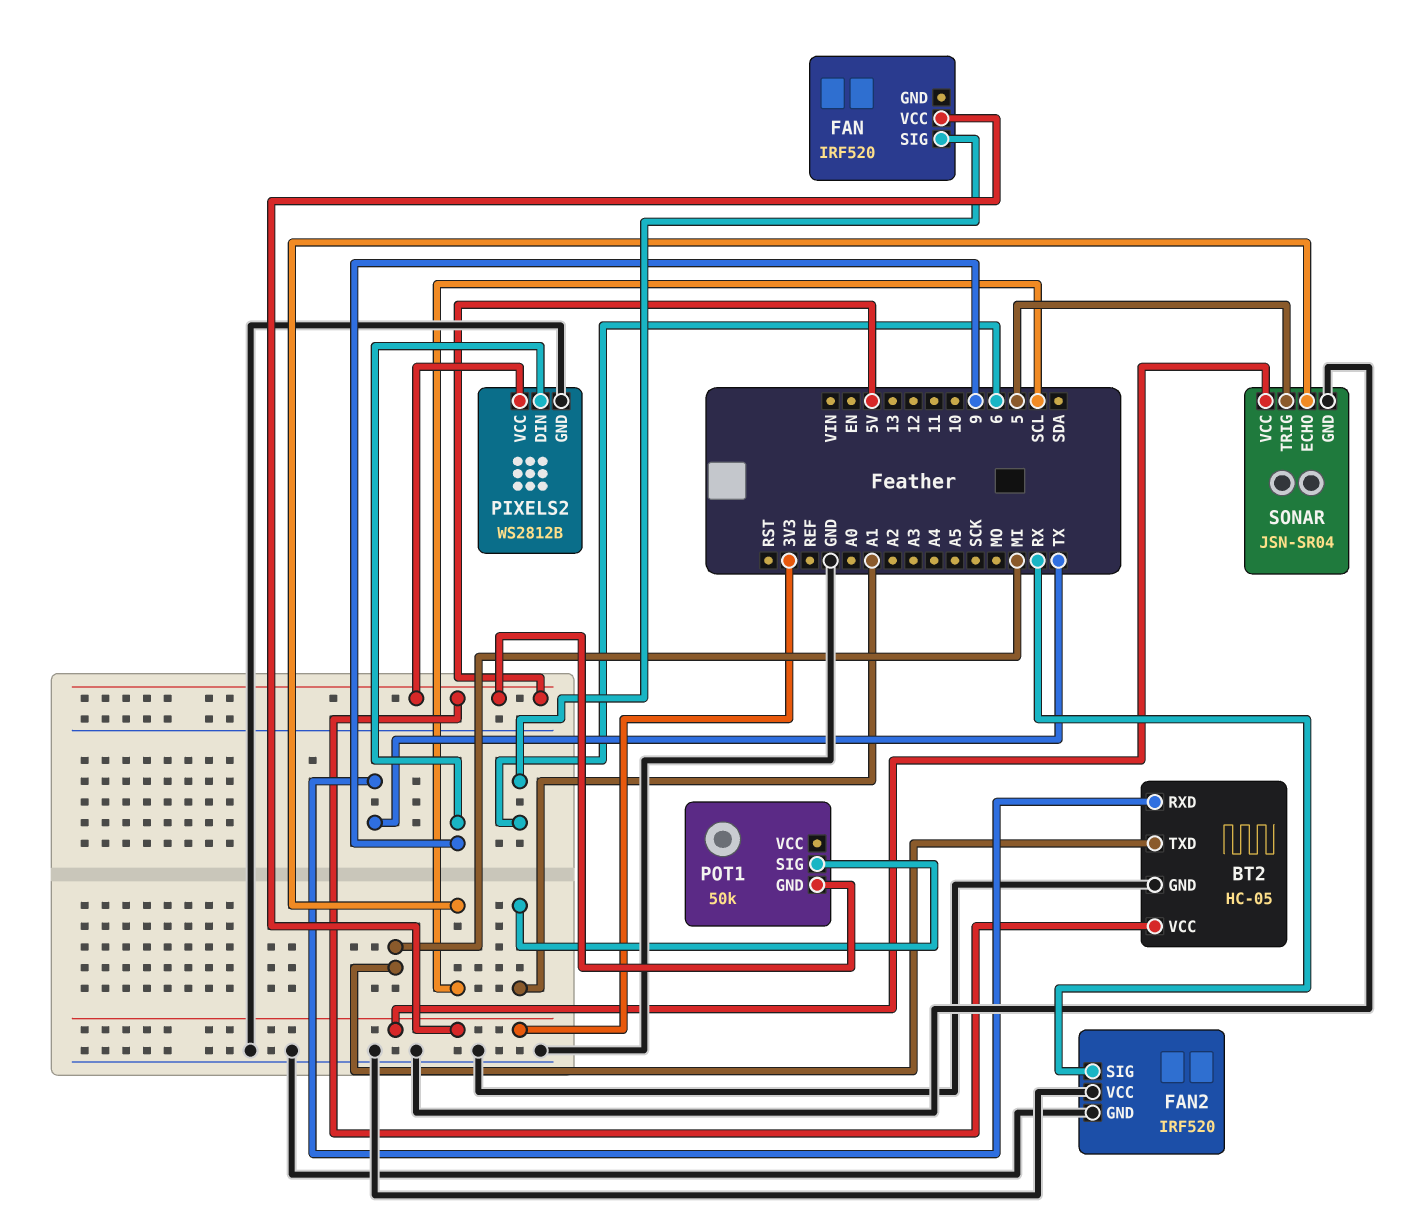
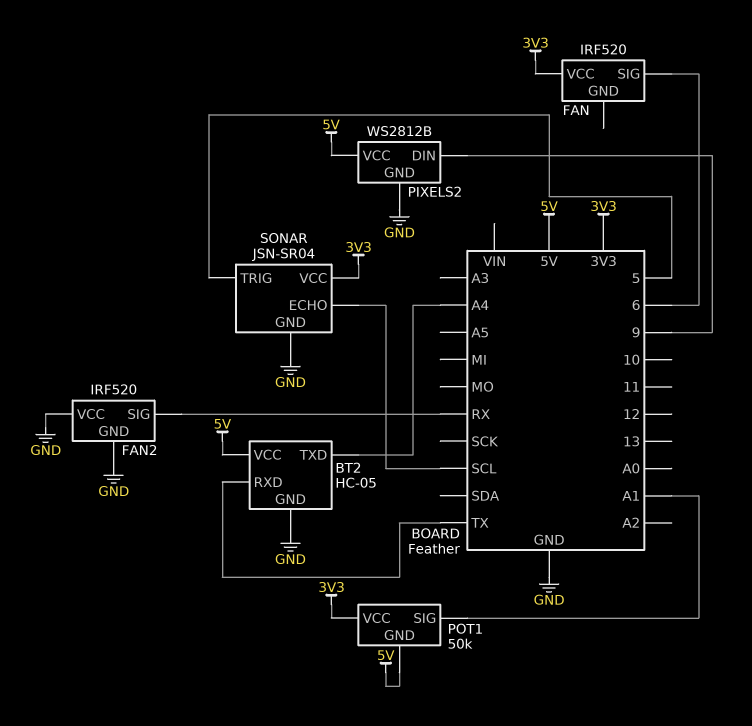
BT2 pin TXD: MI -> A4
POT1 pin VCC: none -> 3V3

